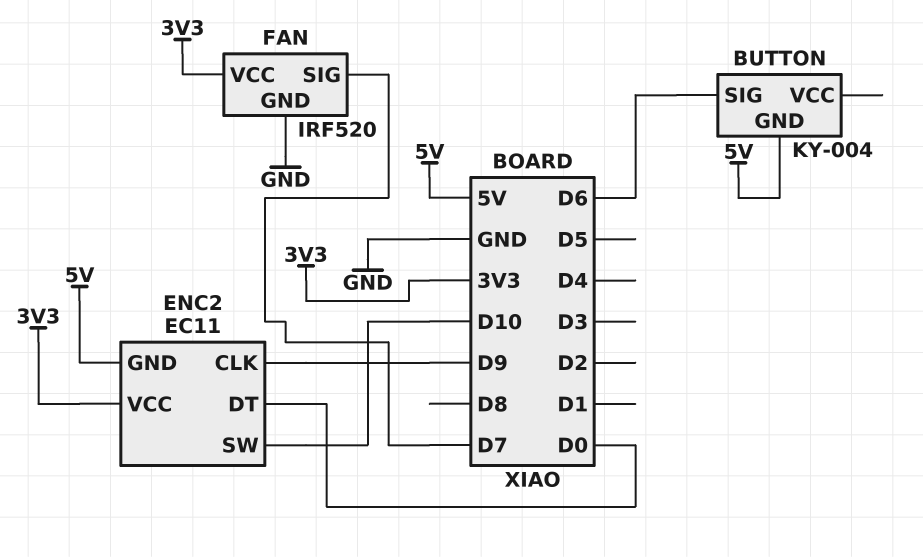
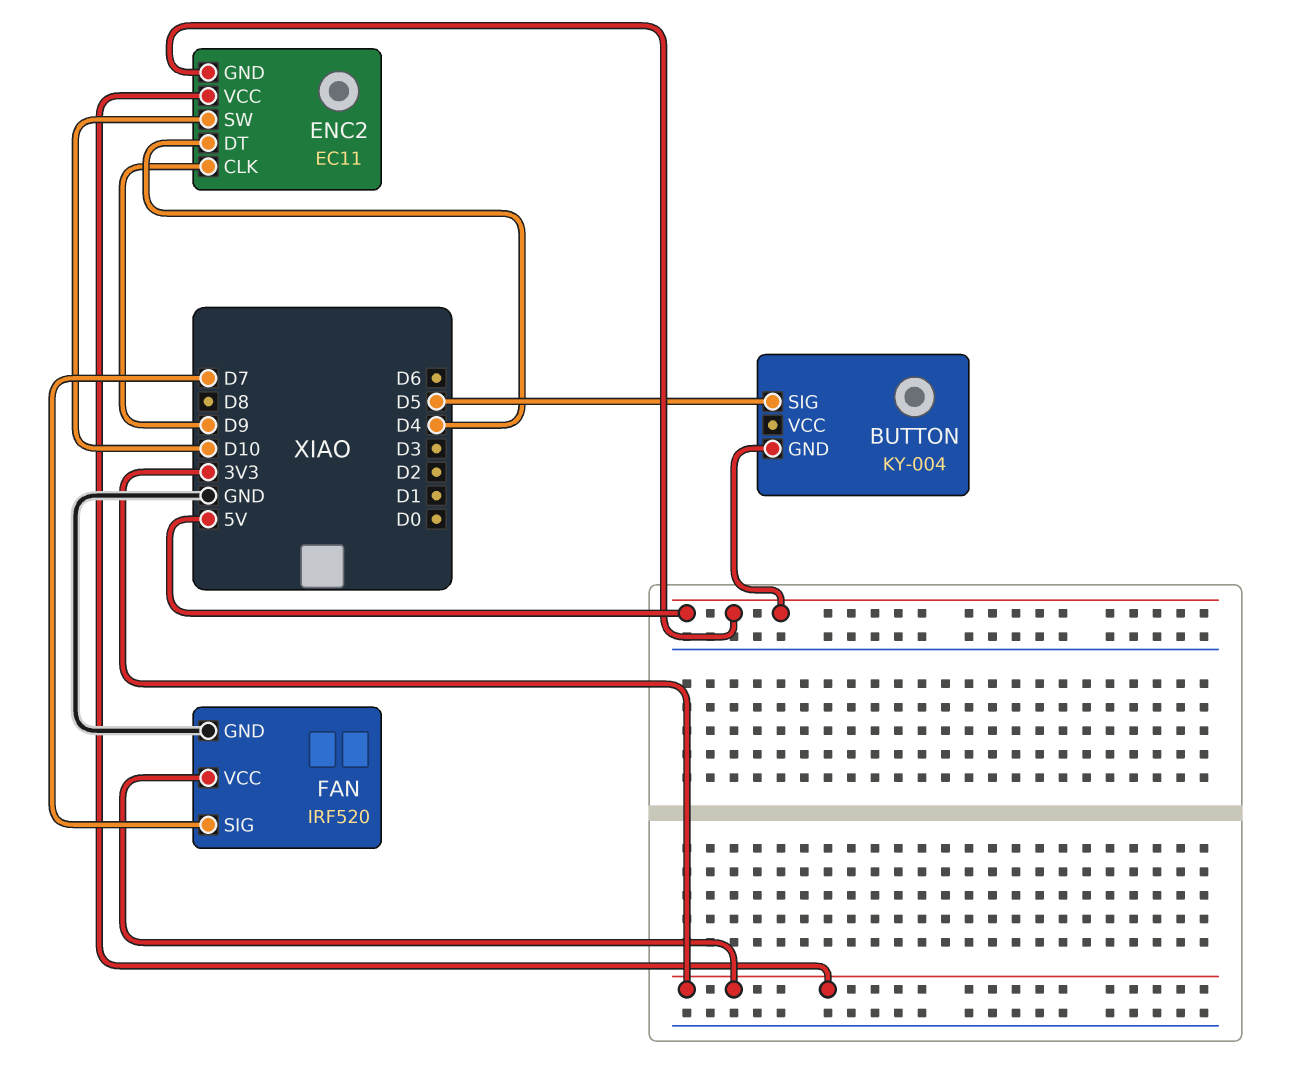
BUTTON pin SIG: D6 -> D5
ENC2 pin DT: D0 -> D4

